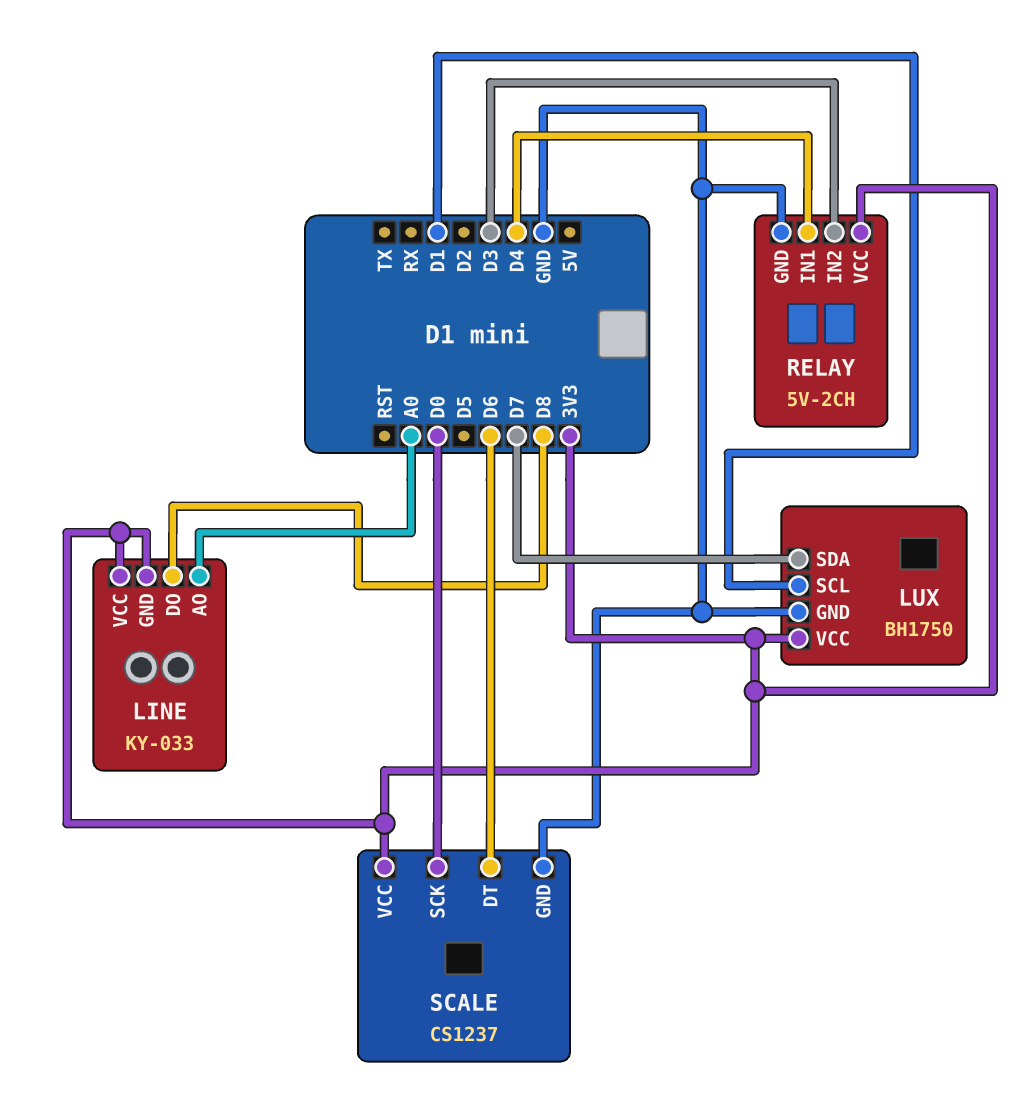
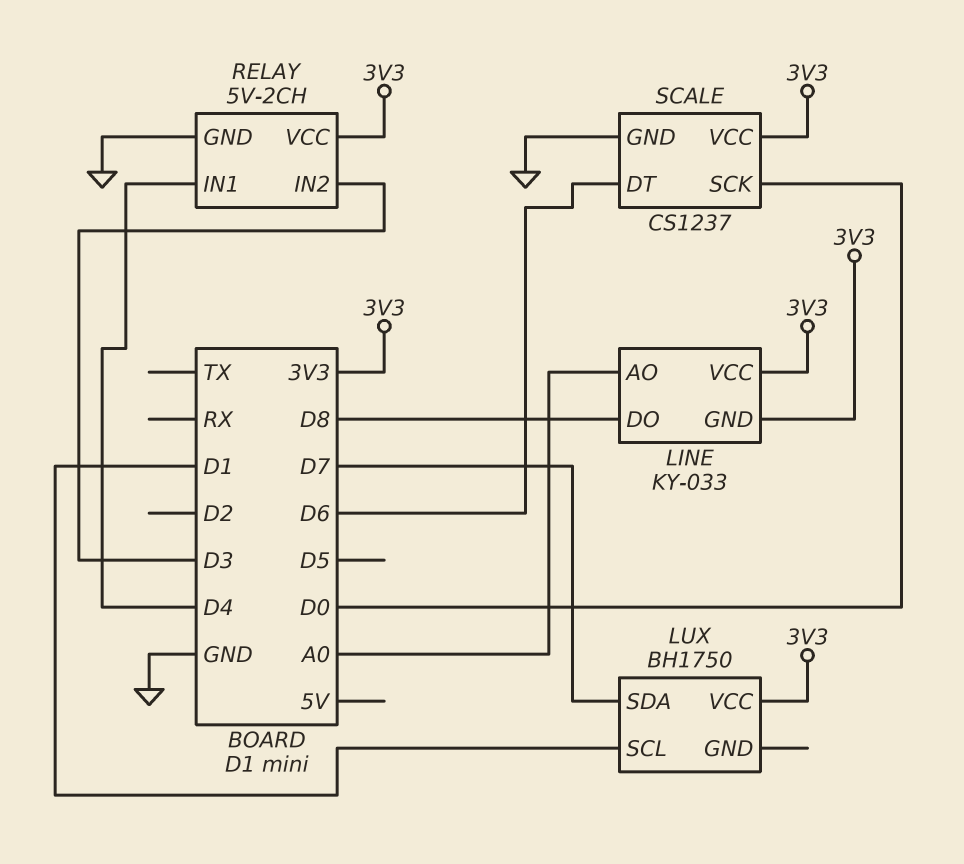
LUX pin GND: GND -> none

